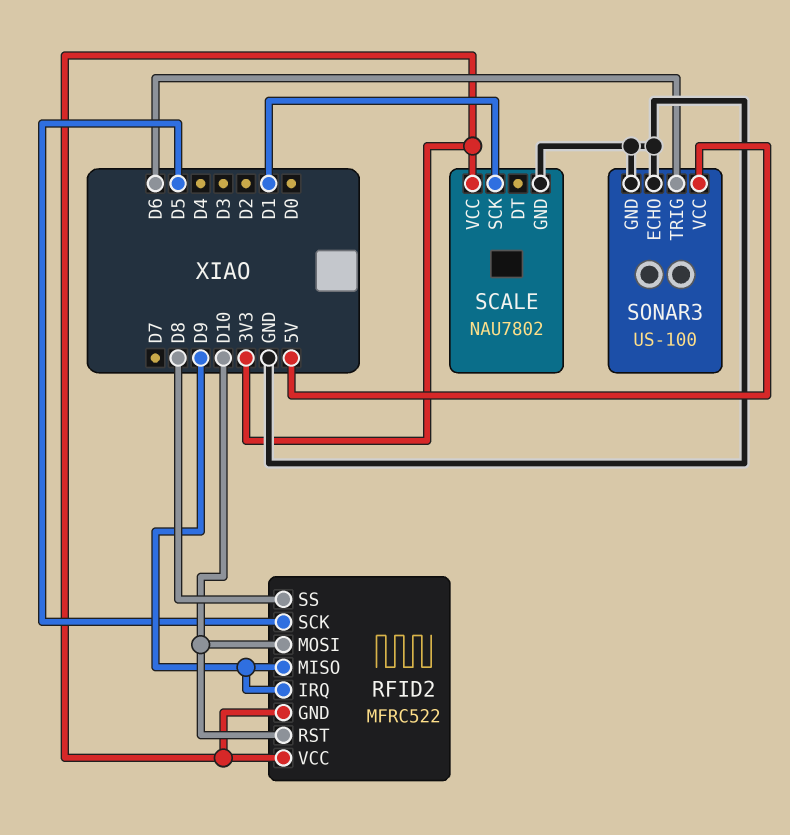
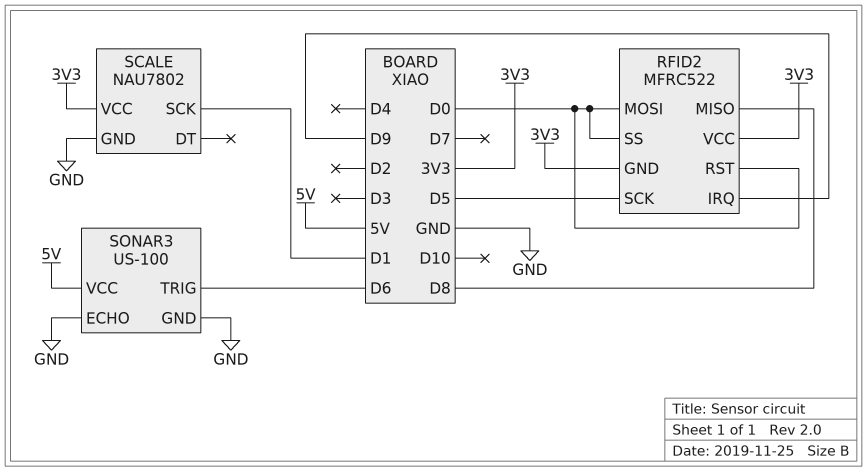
RFID2 pin MISO: D9 -> D8
RFID2 pin MOSI: D10 -> D0
RFID2 pin RST: D10 -> D0
RFID2 pin SS: D8 -> D0

